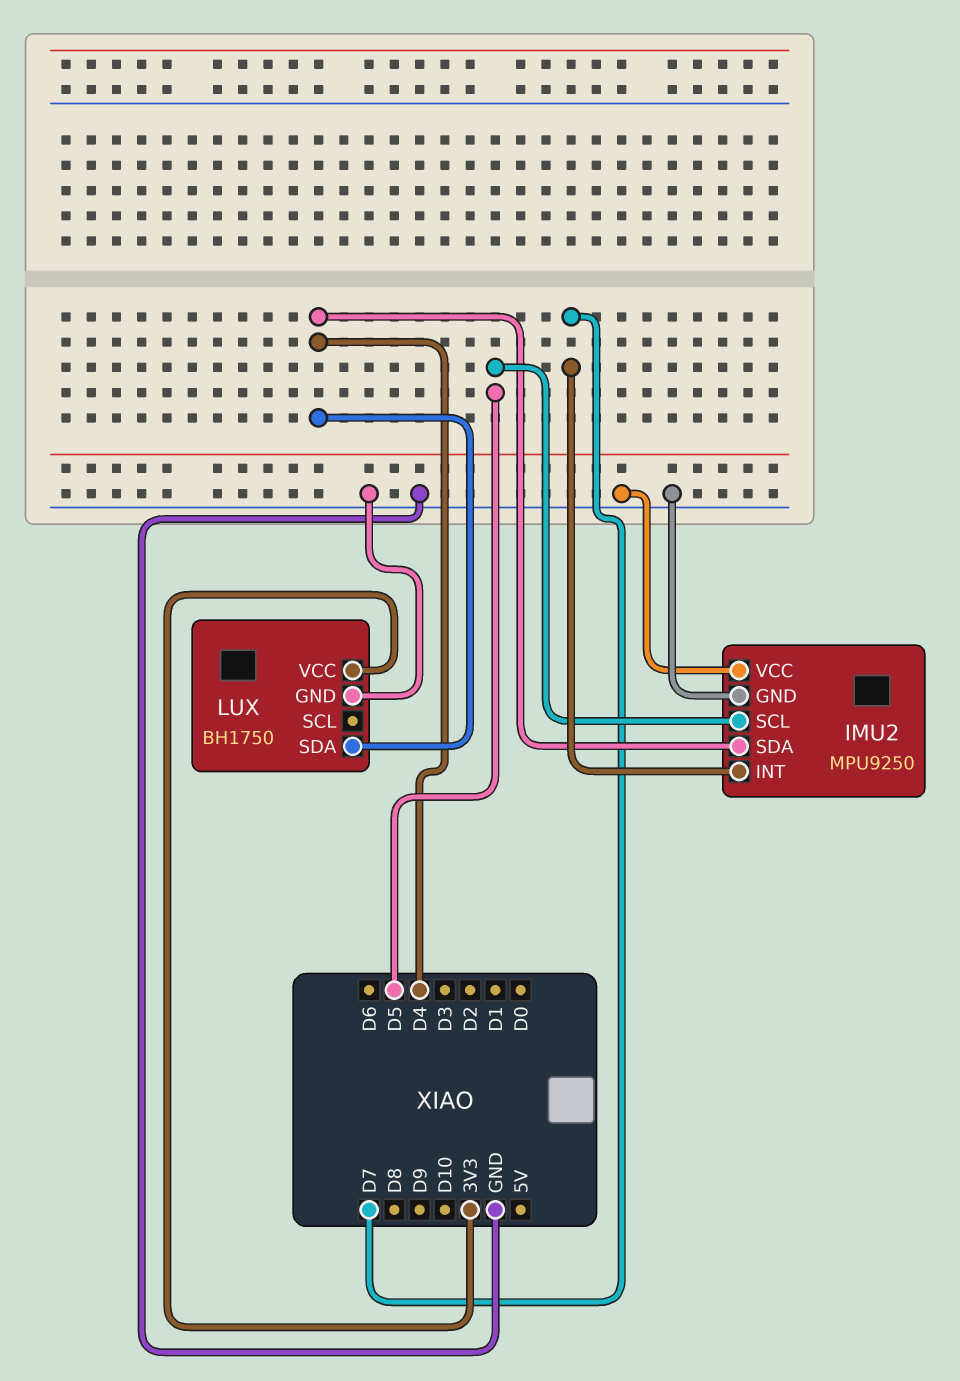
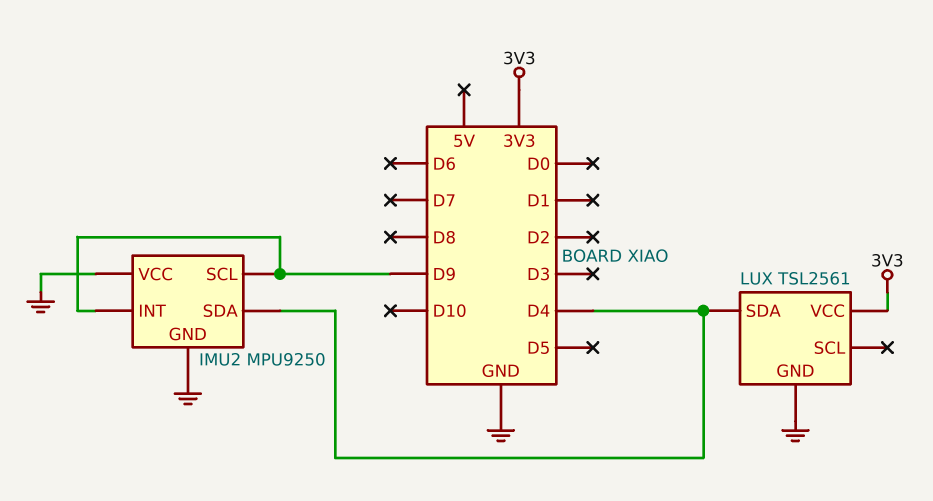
IMU2 pin INT: D7 -> D9
IMU2 pin SCL: D5 -> D9
LUX: BH1750 -> TSL2561

